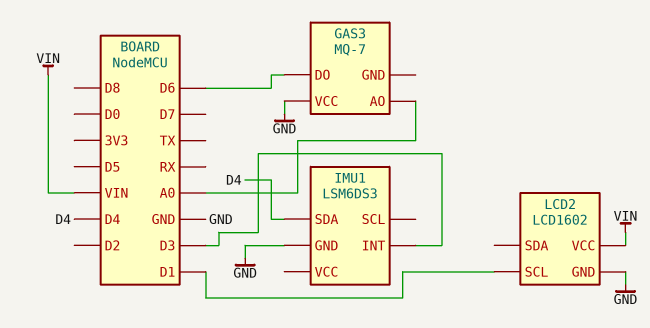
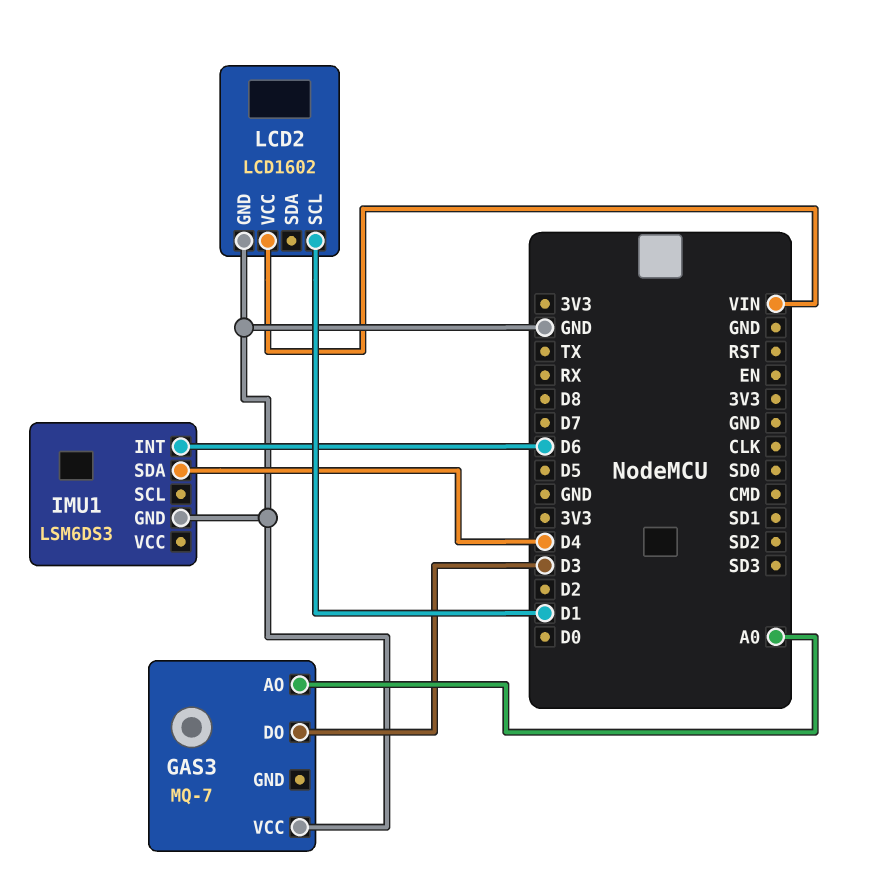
GAS3 pin DO: D6 -> D3
IMU1 pin INT: D3 -> D6

